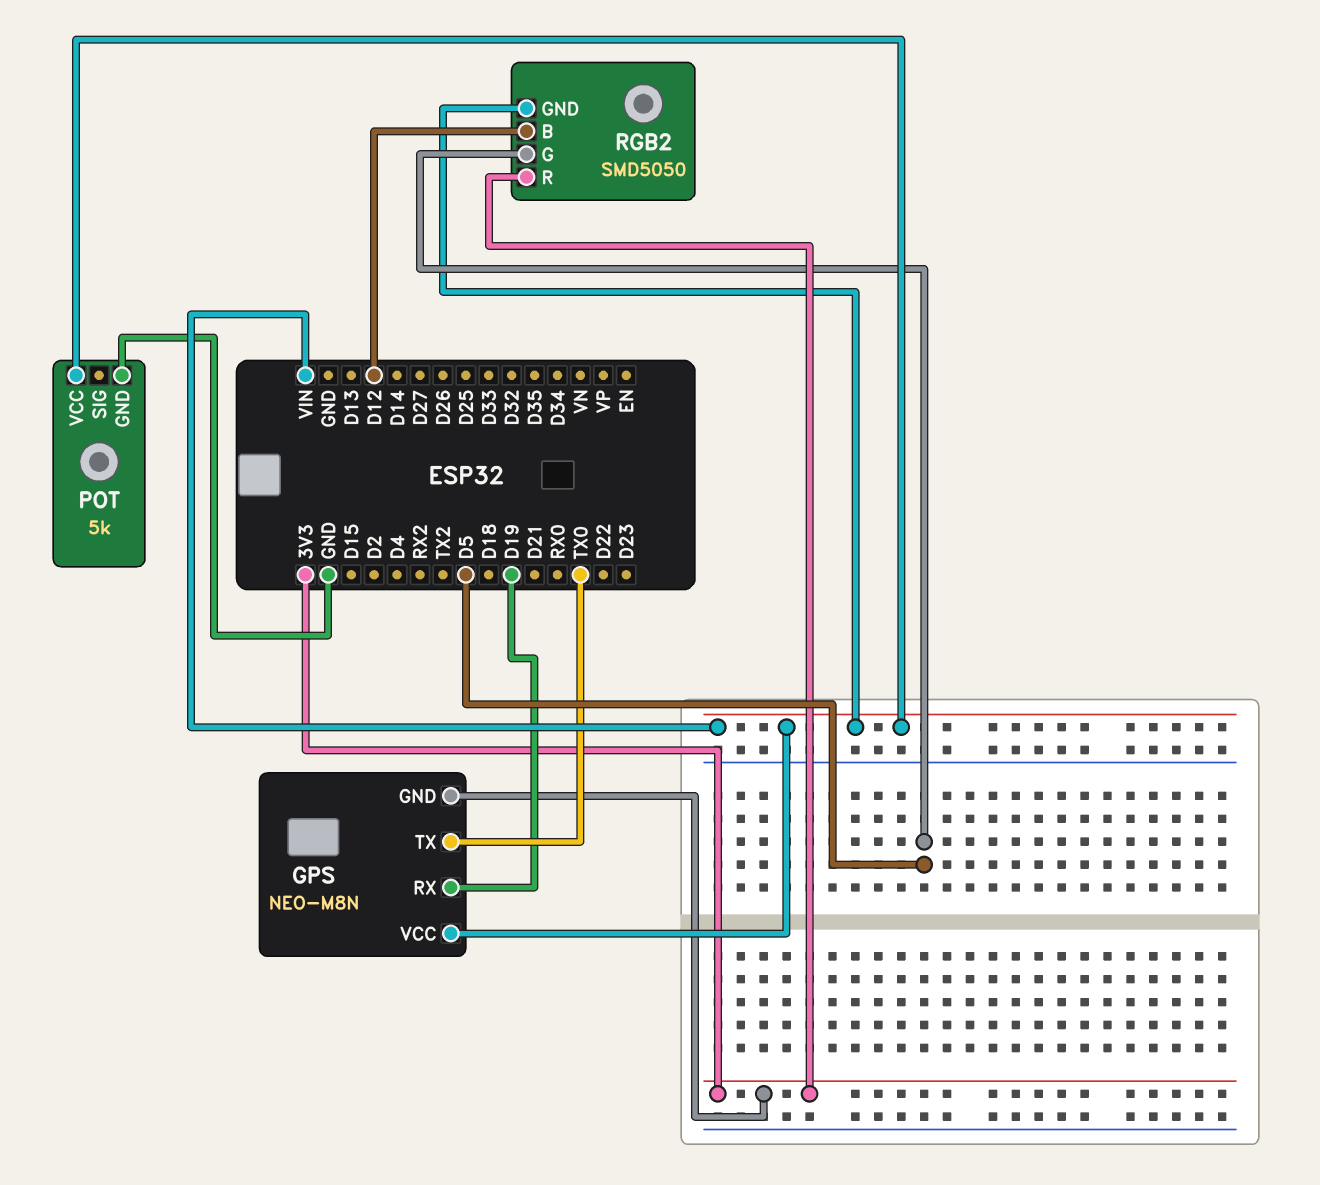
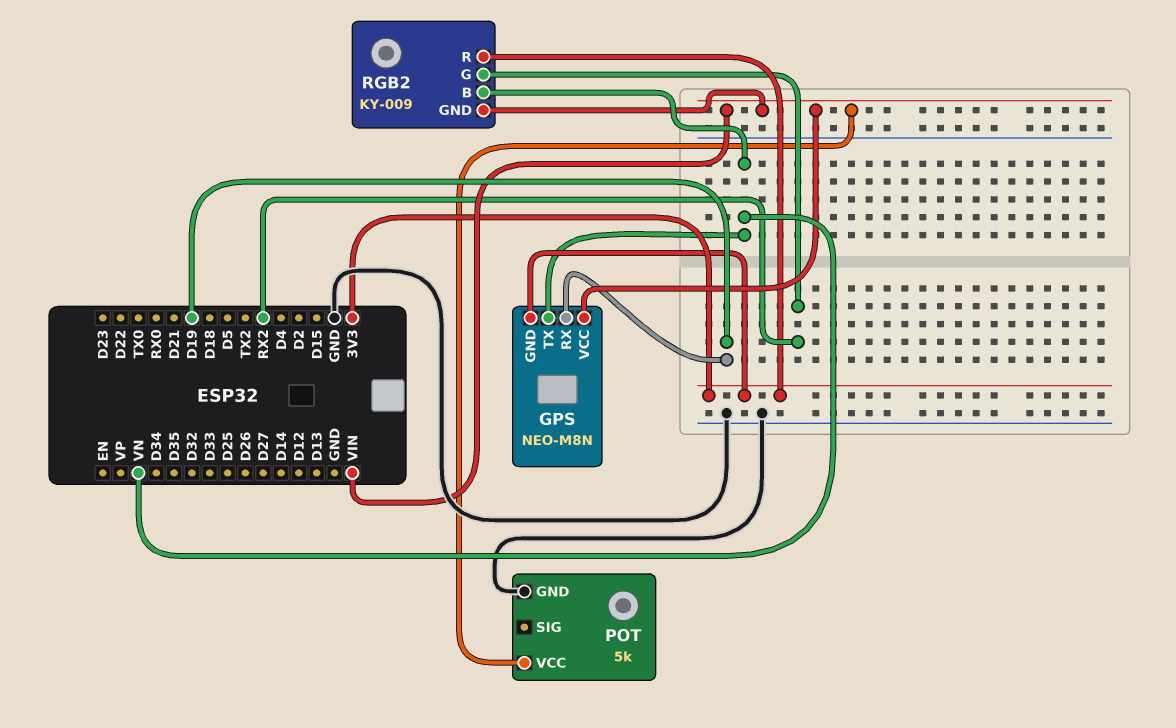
GPS pin TX: TX0 -> VN
RGB2: SMD5050 -> KY-009
RGB2 pin B: D12 -> VN
RGB2 pin G: D5 -> RX2

